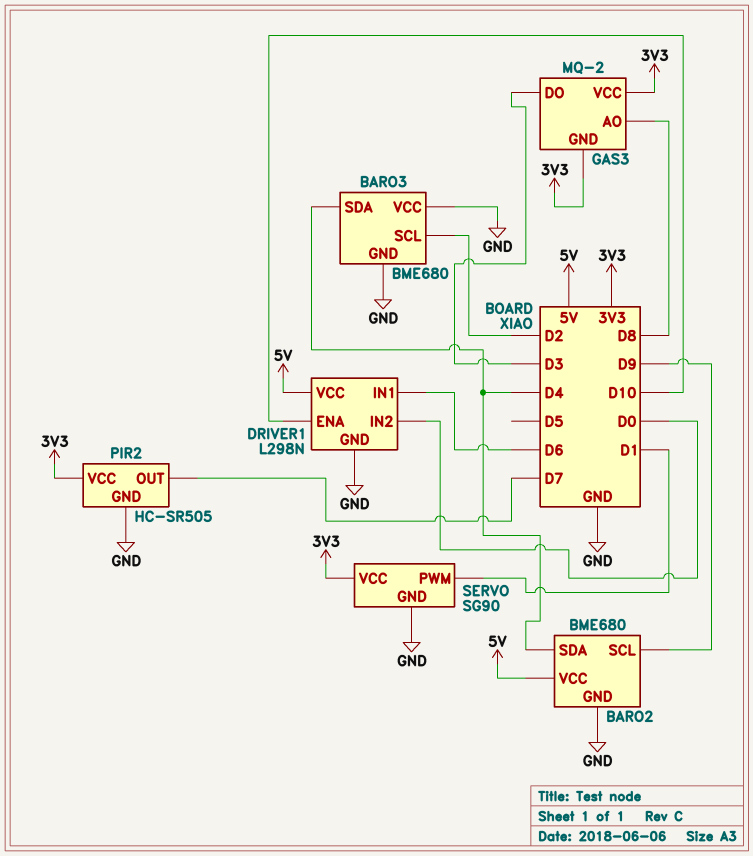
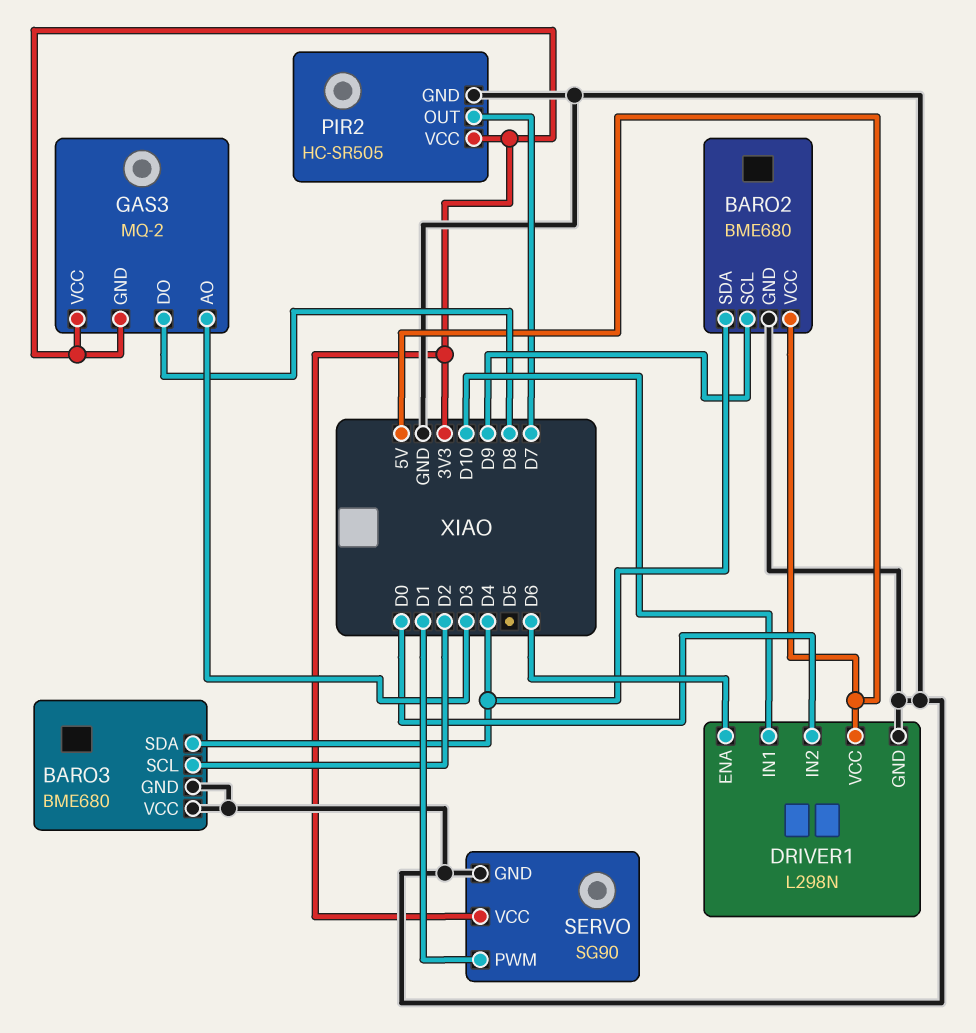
DRIVER1 pin ENA: D10 -> D6
DRIVER1 pin IN1: D6 -> D10
GAS3 pin AO: D8 -> D3
GAS3 pin DO: D3 -> D8

